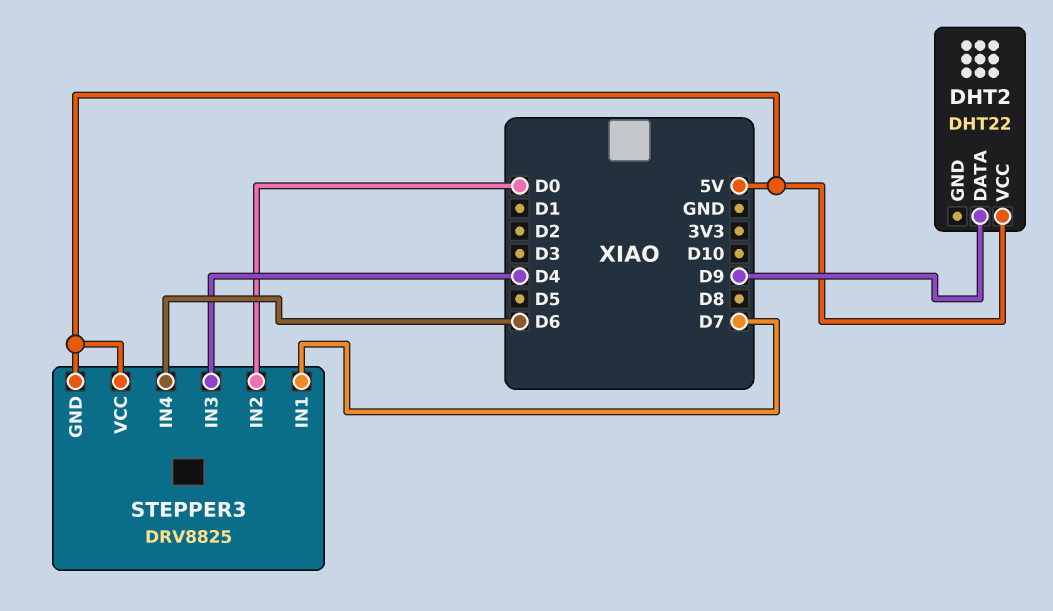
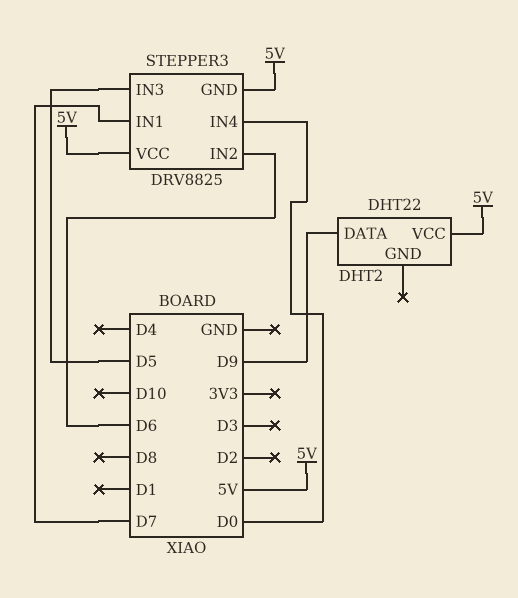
STEPPER3 pin IN2: D0 -> D6
STEPPER3 pin IN3: D4 -> D5
STEPPER3 pin IN4: D6 -> D0

